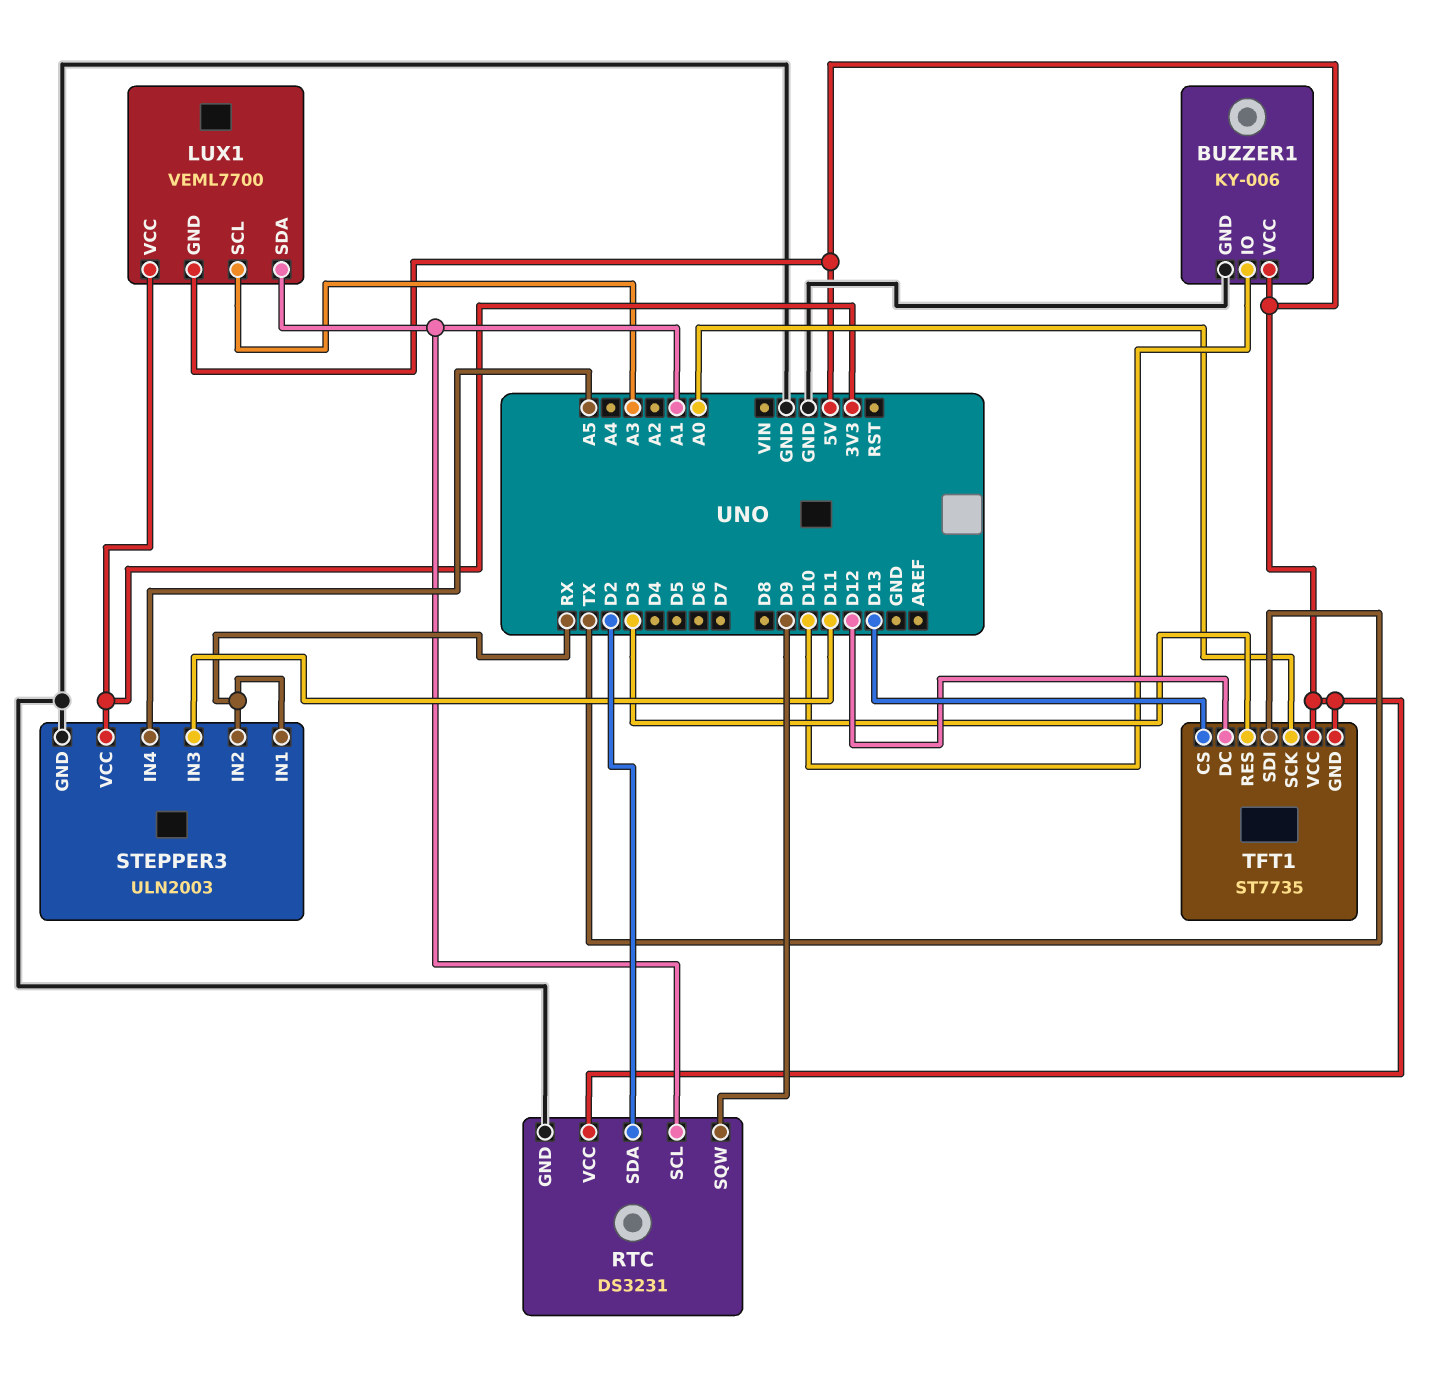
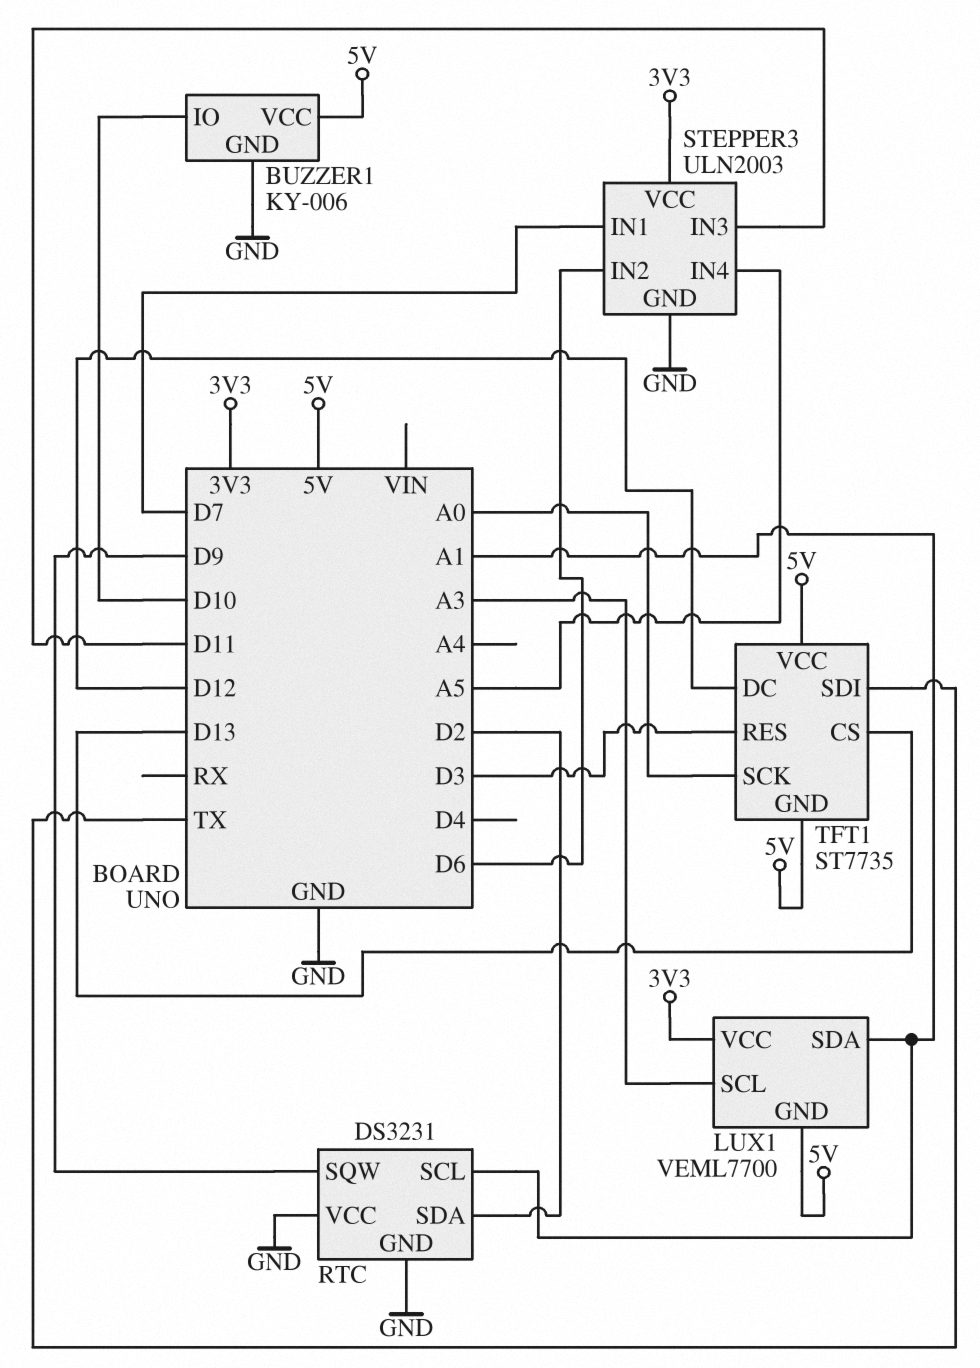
RTC pin VCC: 5V -> GND
STEPPER3 pin IN1: RX -> D7
STEPPER3 pin IN2: RX -> D6

